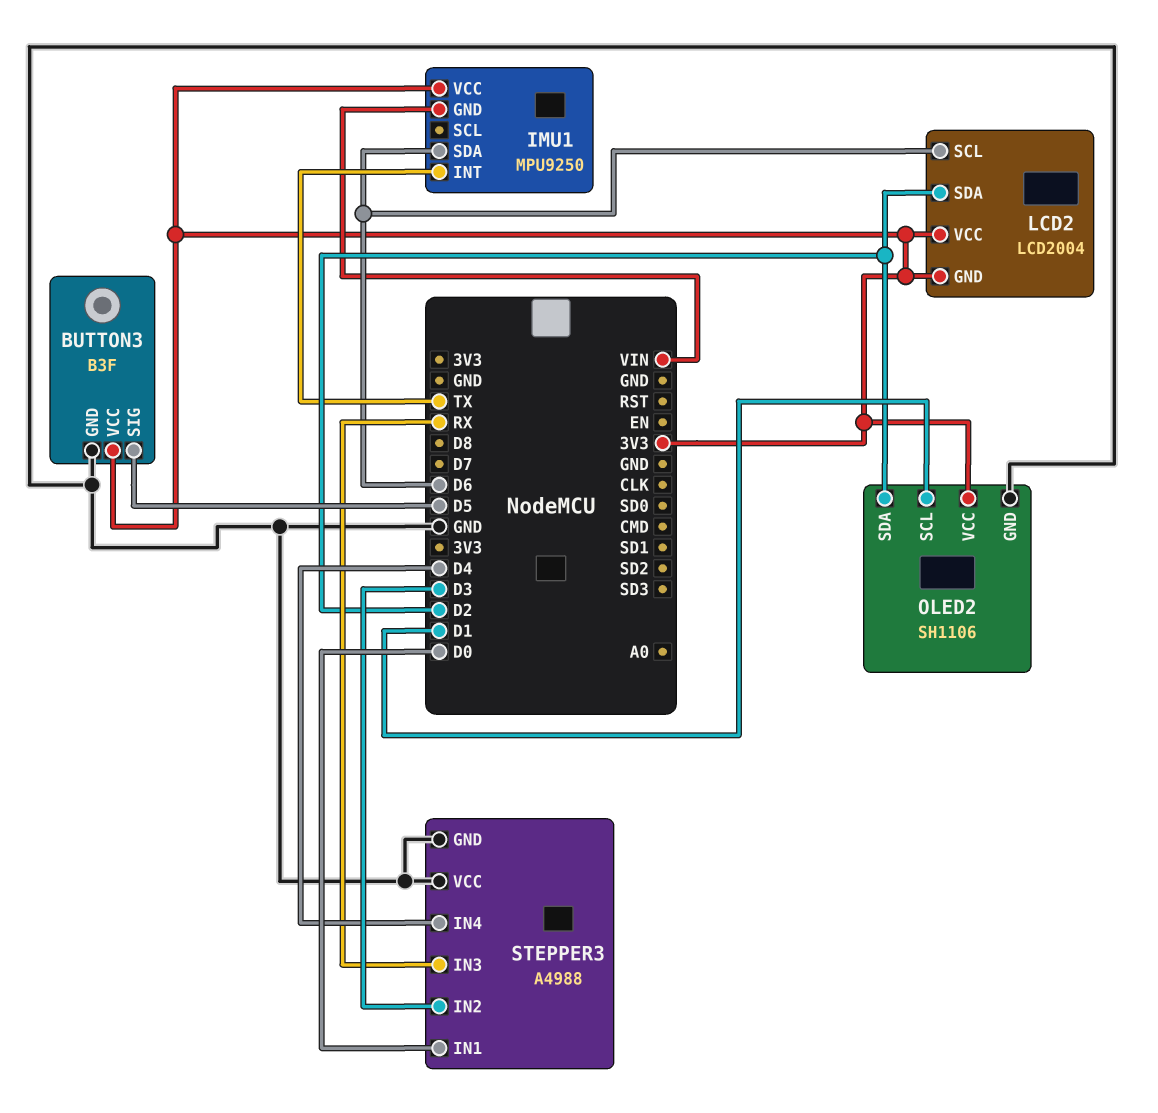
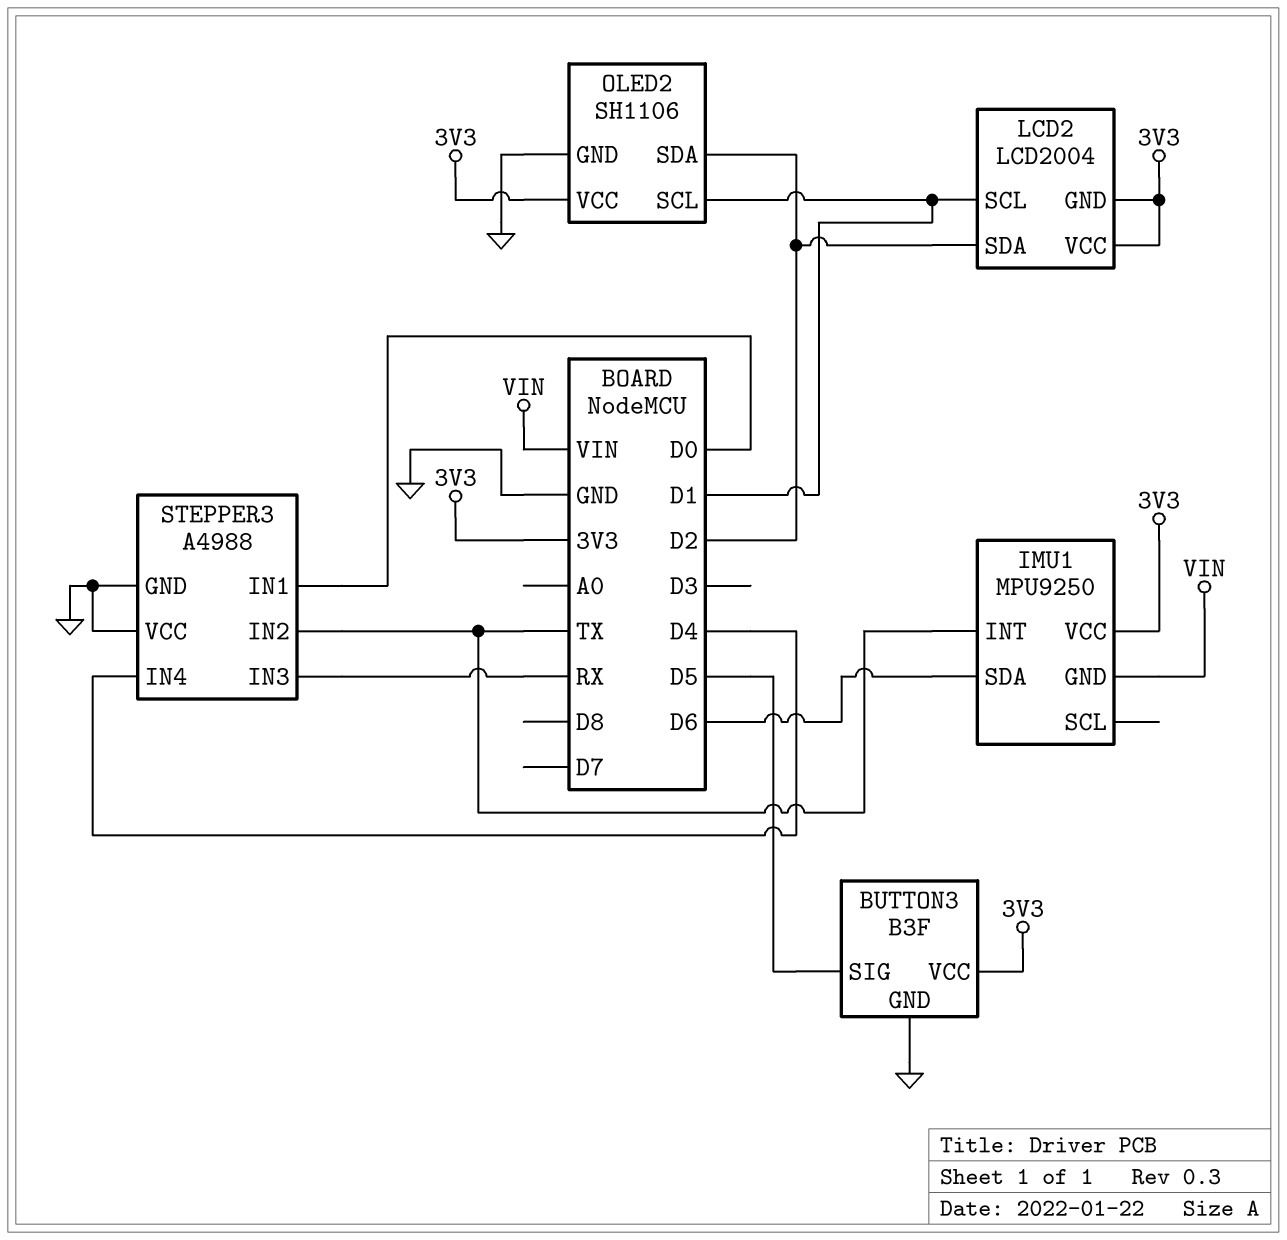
LCD2 pin SCL: D6 -> D1
STEPPER3 pin IN2: D3 -> TX

